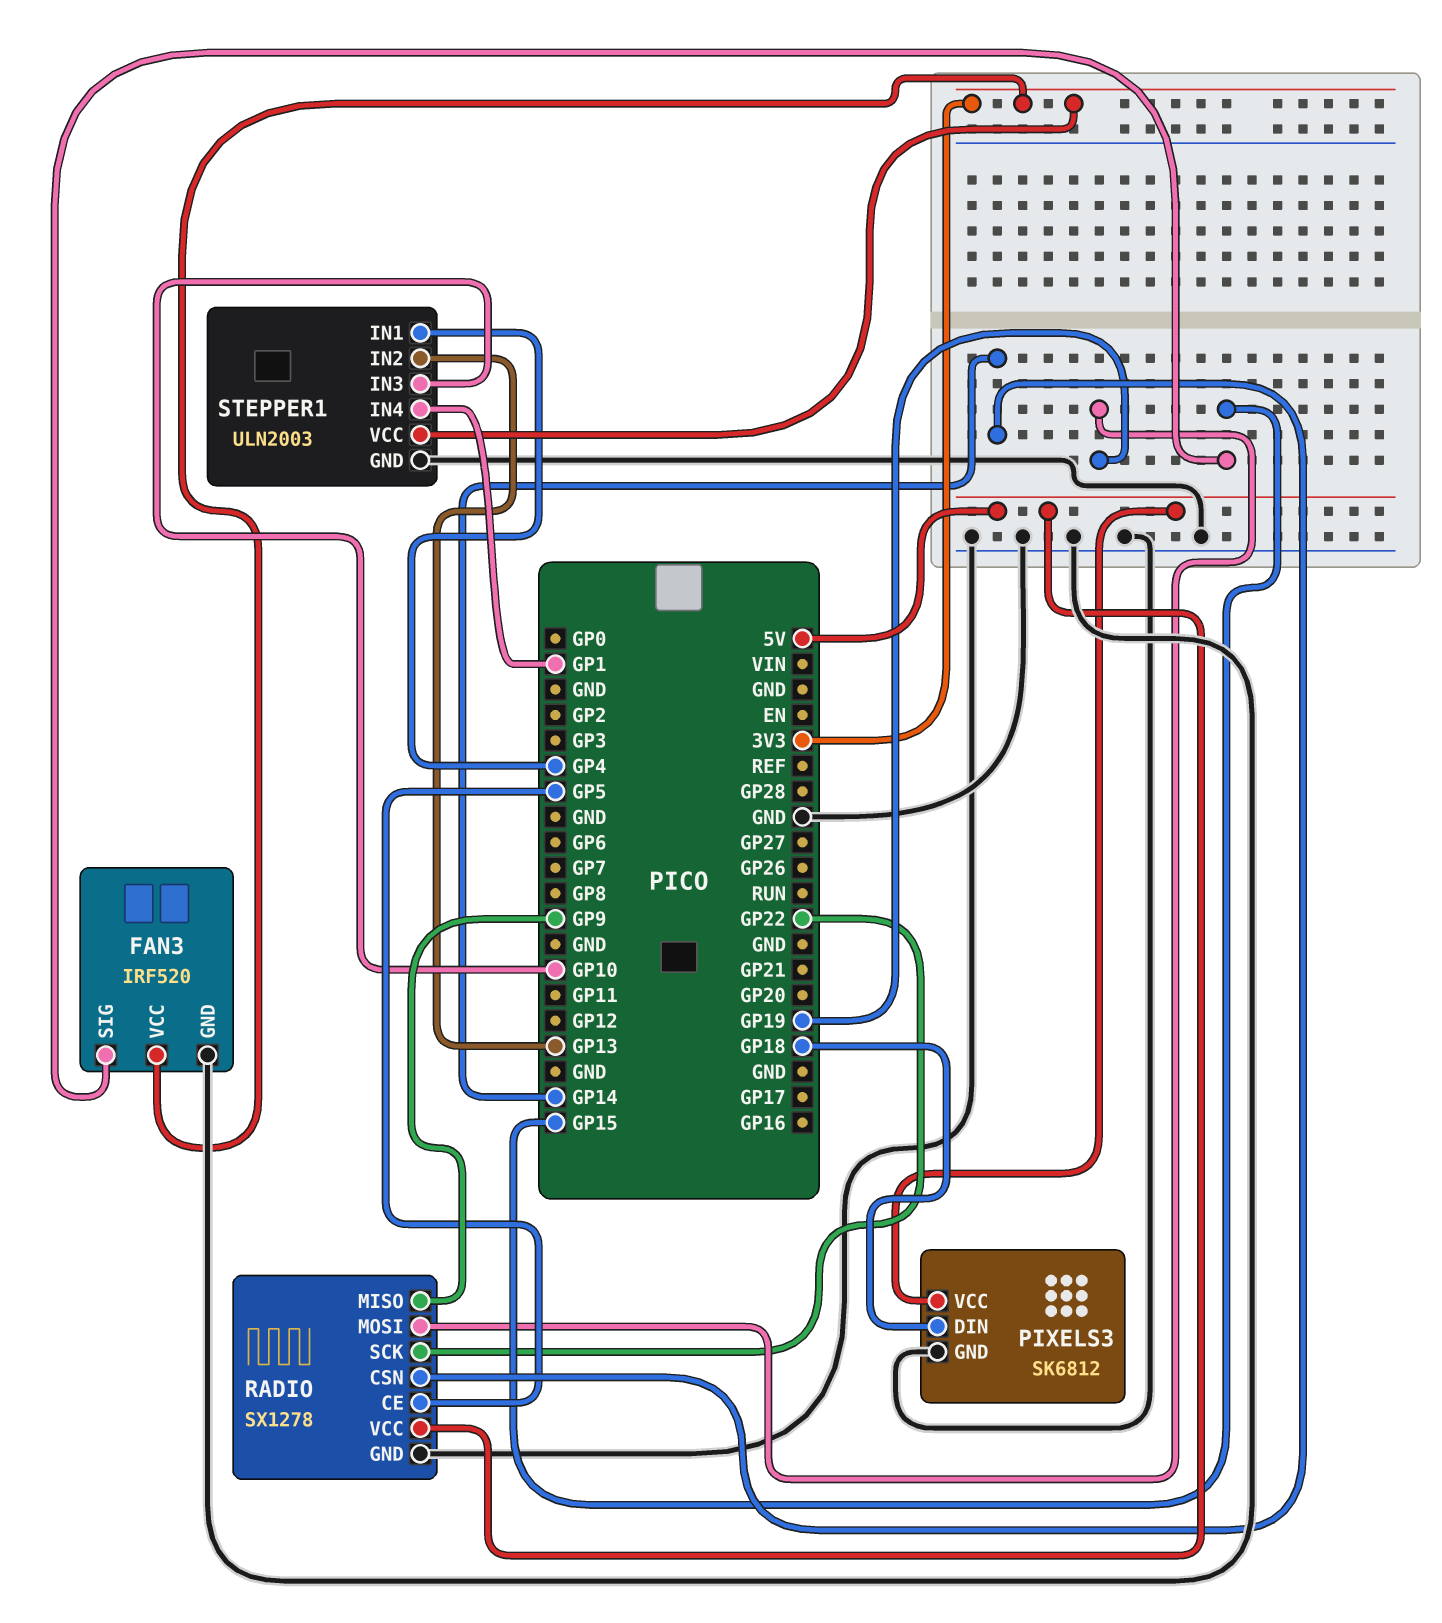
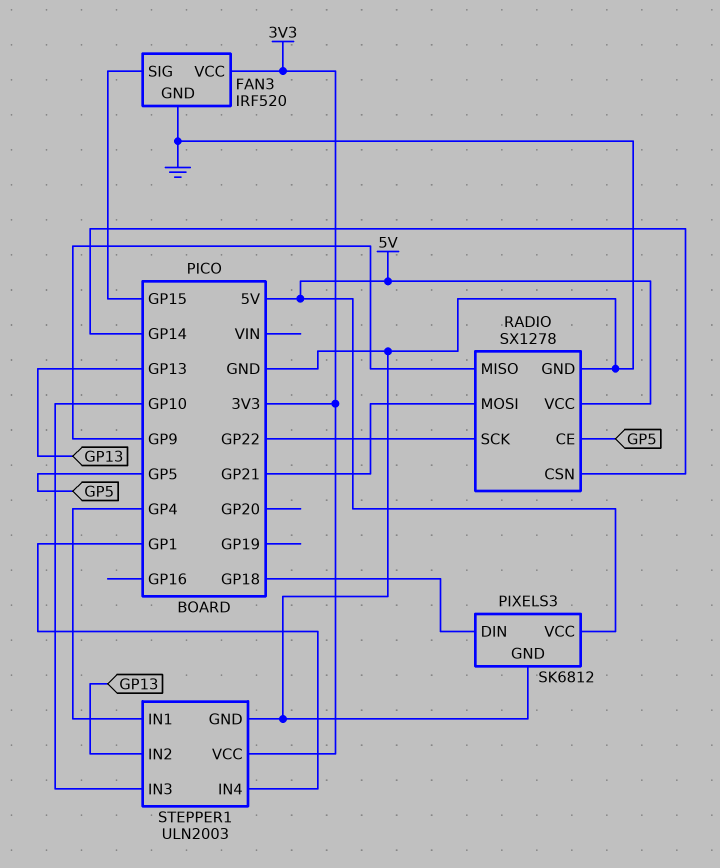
RADIO pin MOSI: GP19 -> GP21

